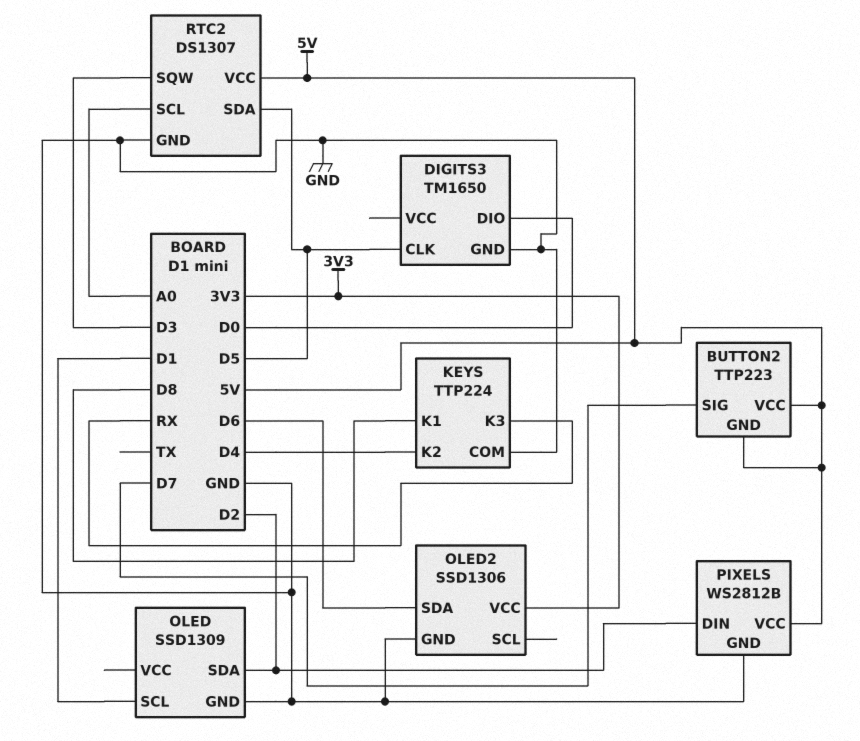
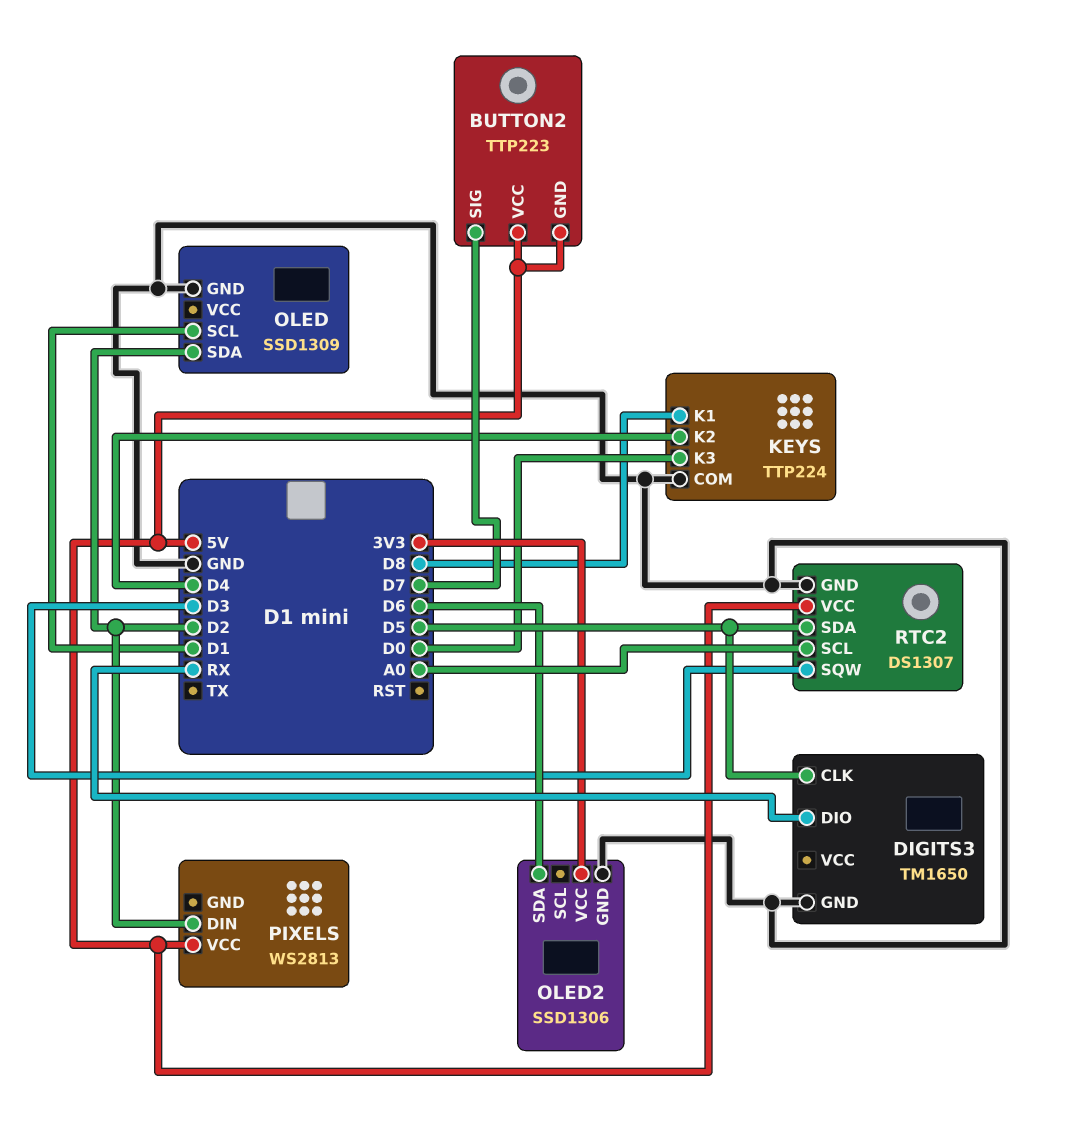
DIGITS3 pin DIO: D0 -> RX
KEYS pin K3: RX -> D0
PIXELS: WS2812B -> WS2813
PIXELS pin GND: GND -> none

